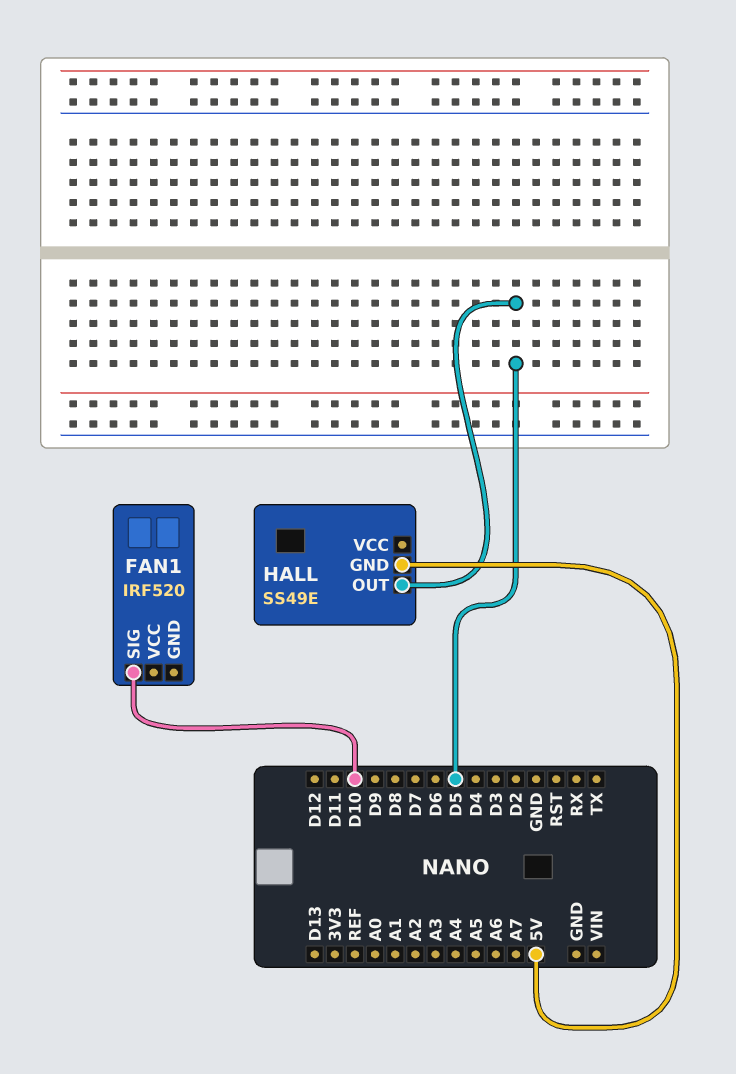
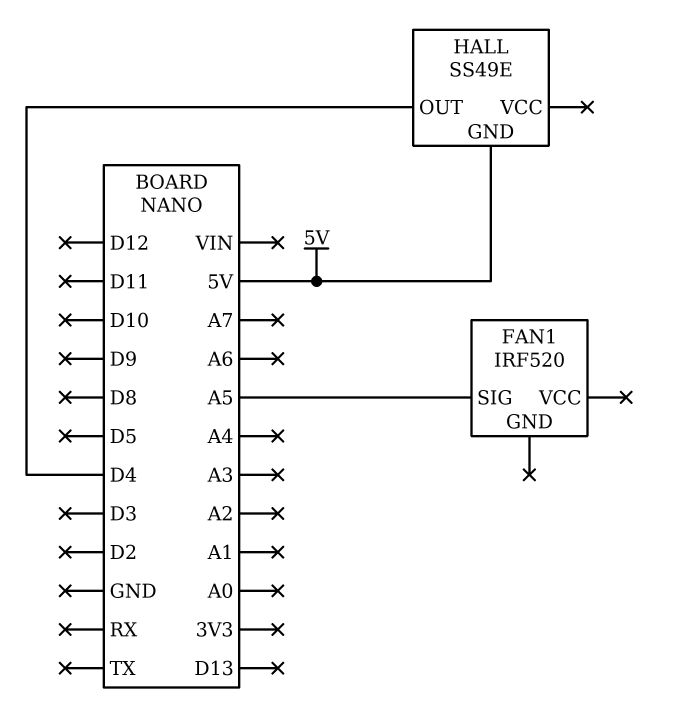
FAN1 pin SIG: D10 -> A5
HALL pin OUT: D5 -> D4

